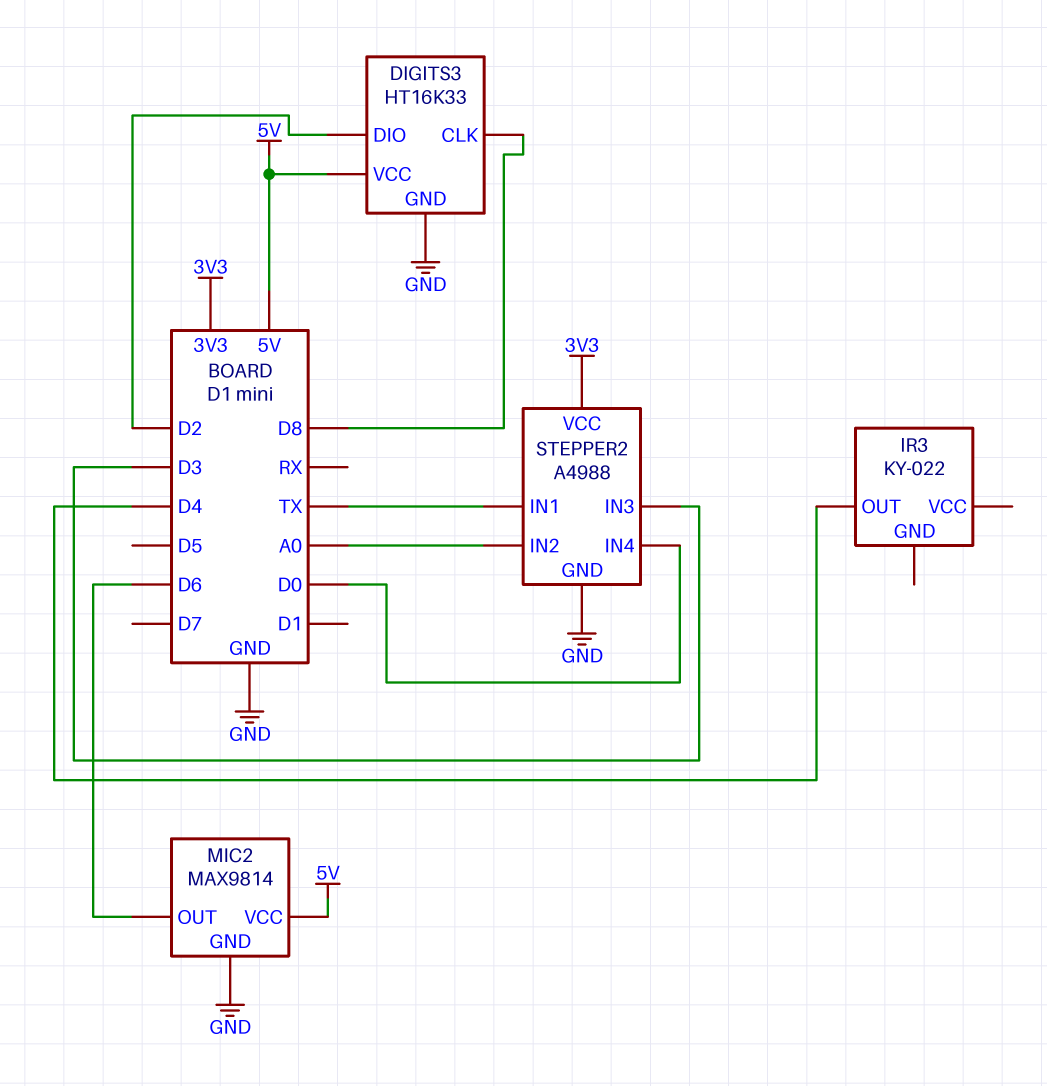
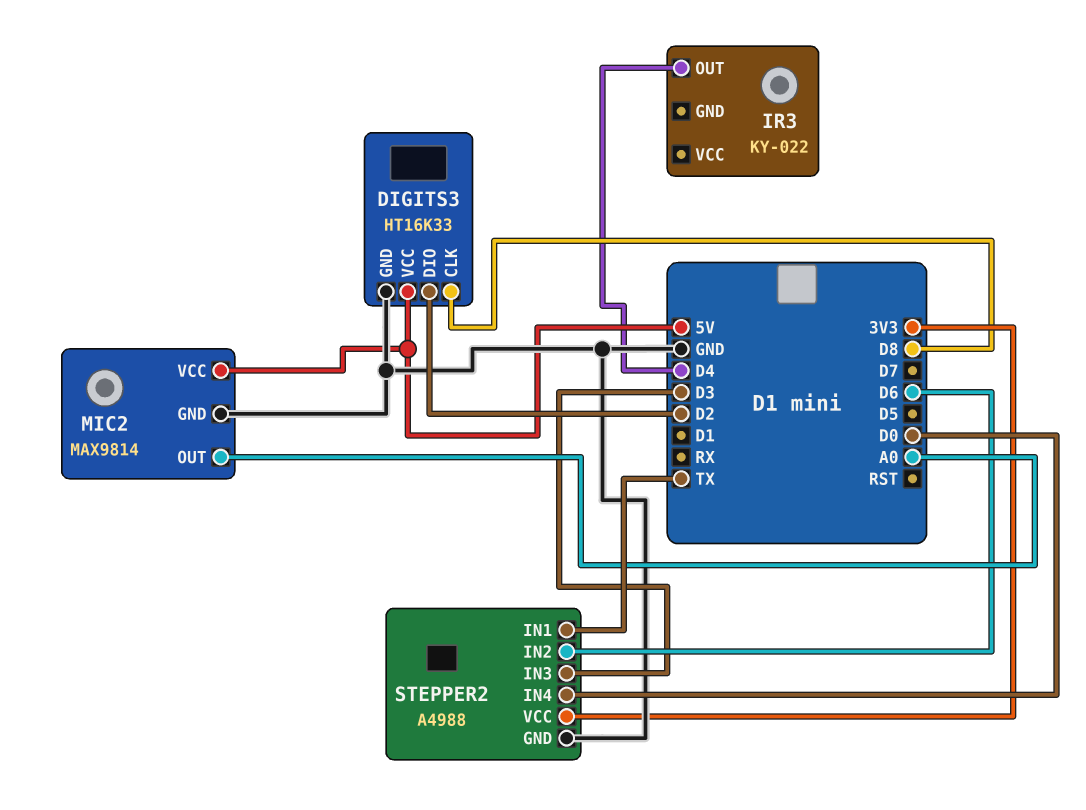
MIC2 pin OUT: D6 -> A0
STEPPER2 pin IN2: A0 -> D6

